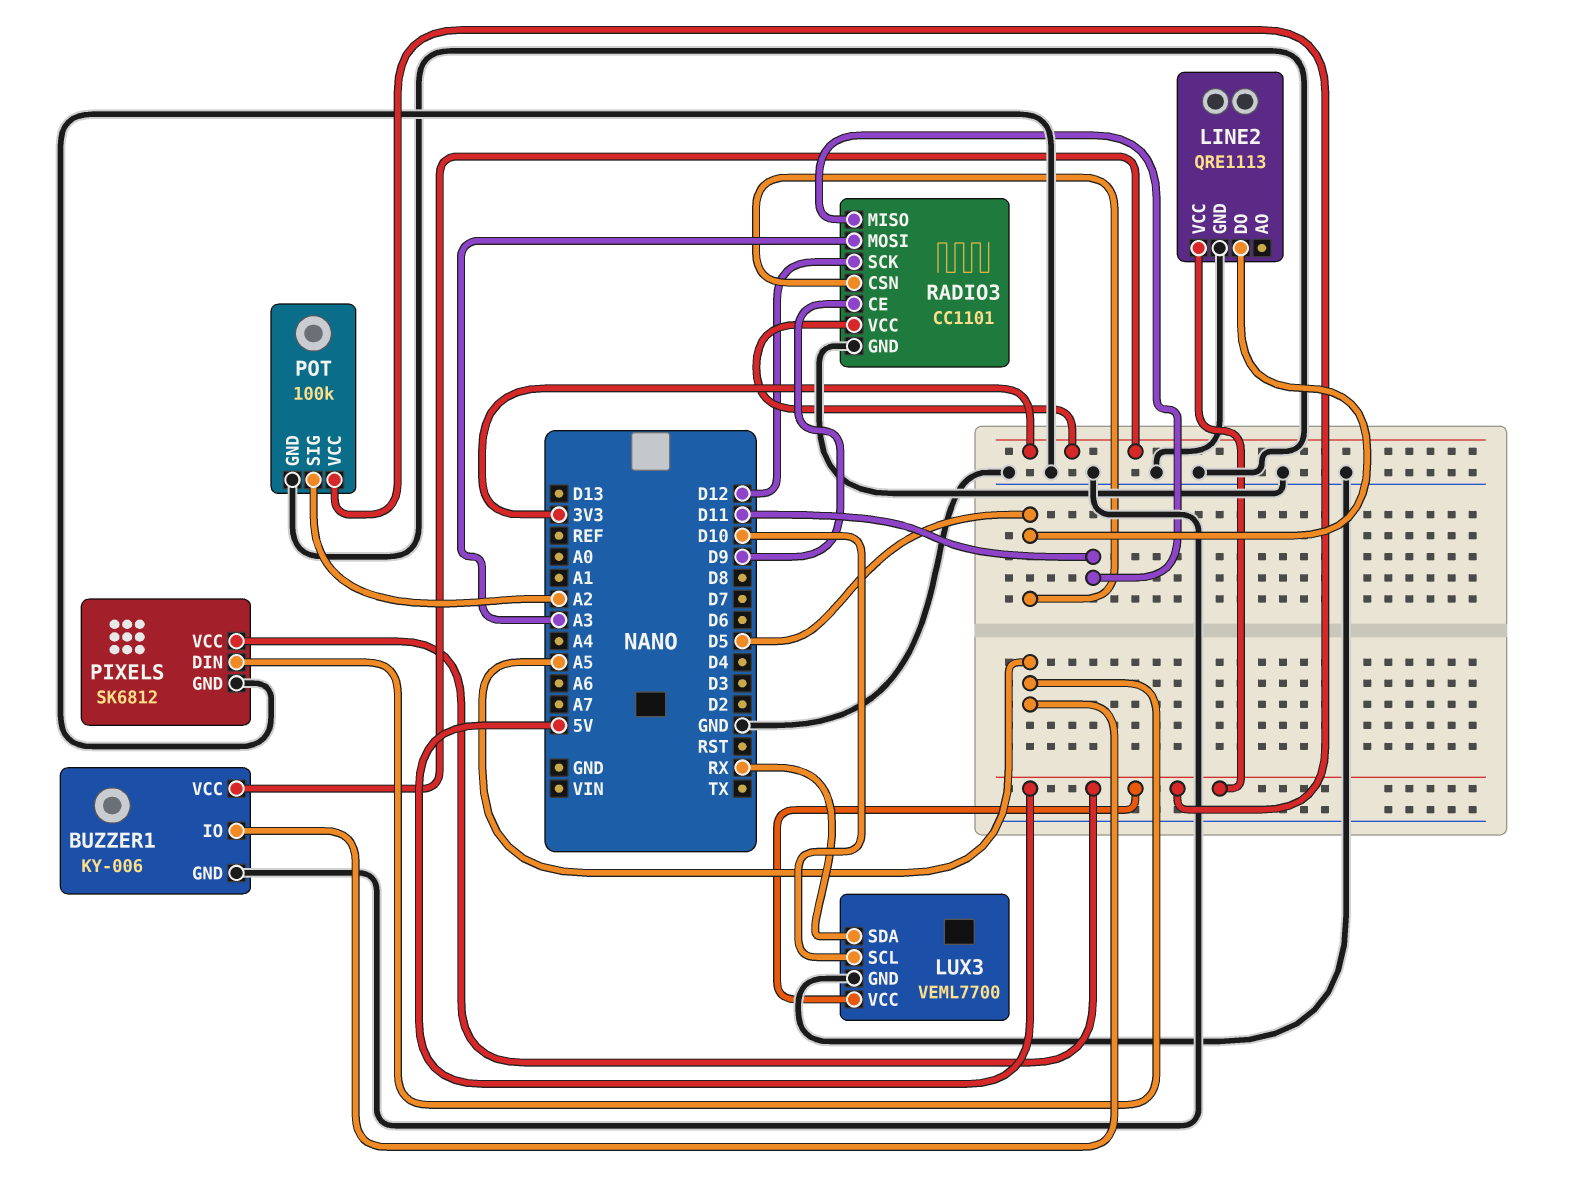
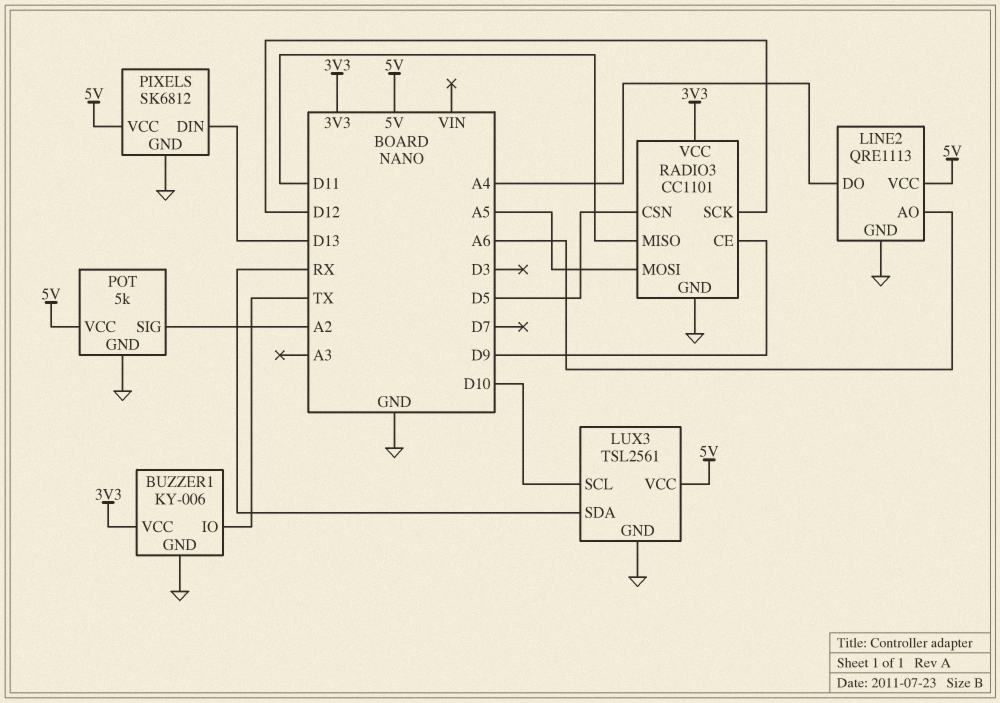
BUZZER1 pin IO: A5 -> TX
LINE2 pin AO: none -> A6
LINE2 pin DO: D5 -> A4
LUX3: VEML7700 -> TSL2561
PIXELS pin DIN: A5 -> D13
POT: 100k -> 5k
RADIO3 pin MOSI: A3 -> A5

